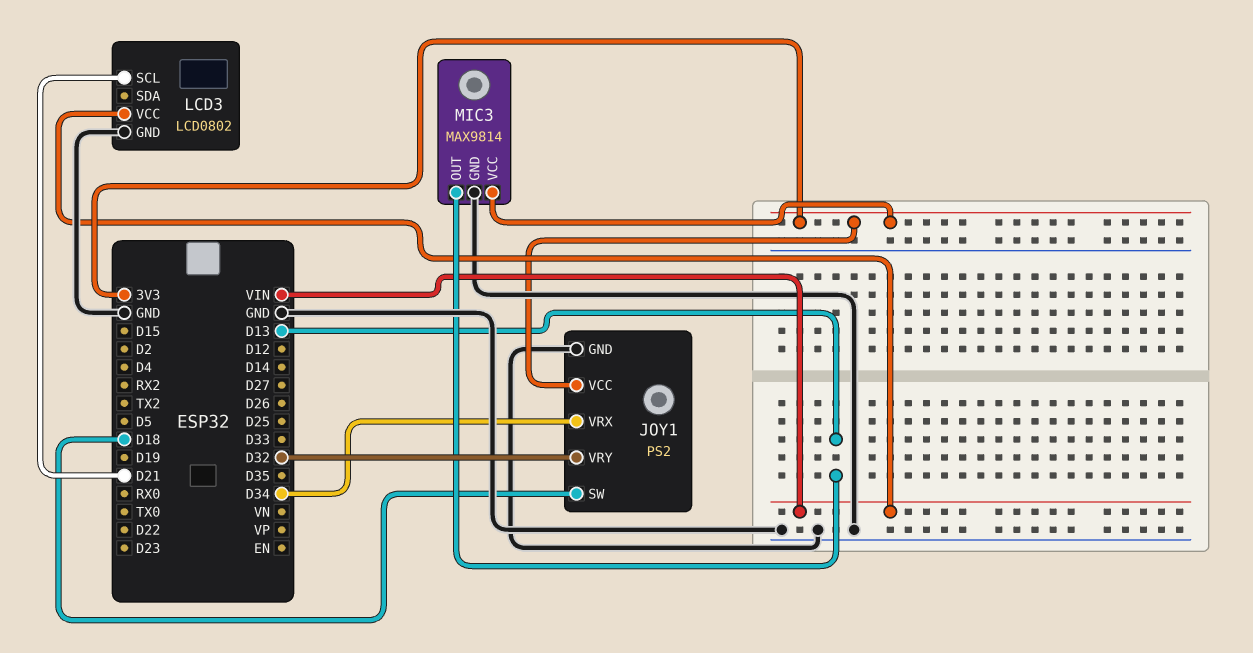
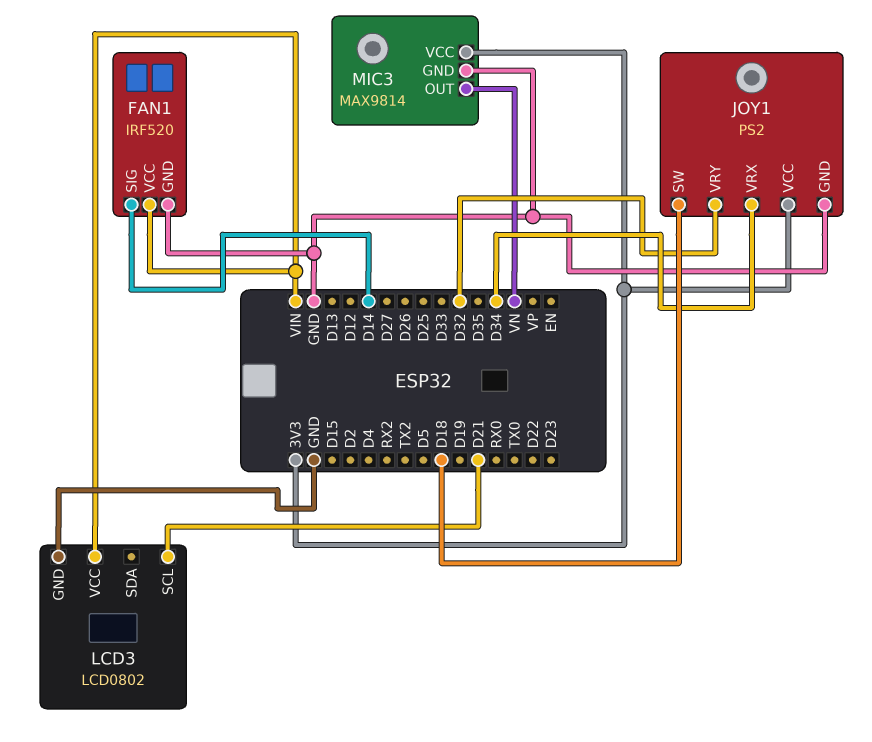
FAN1: none -> IRF520
FAN1 pin GND: none -> GND
FAN1 pin SIG: none -> D14
FAN1 pin VCC: none -> VIN
MIC3 pin OUT: D13 -> VN

